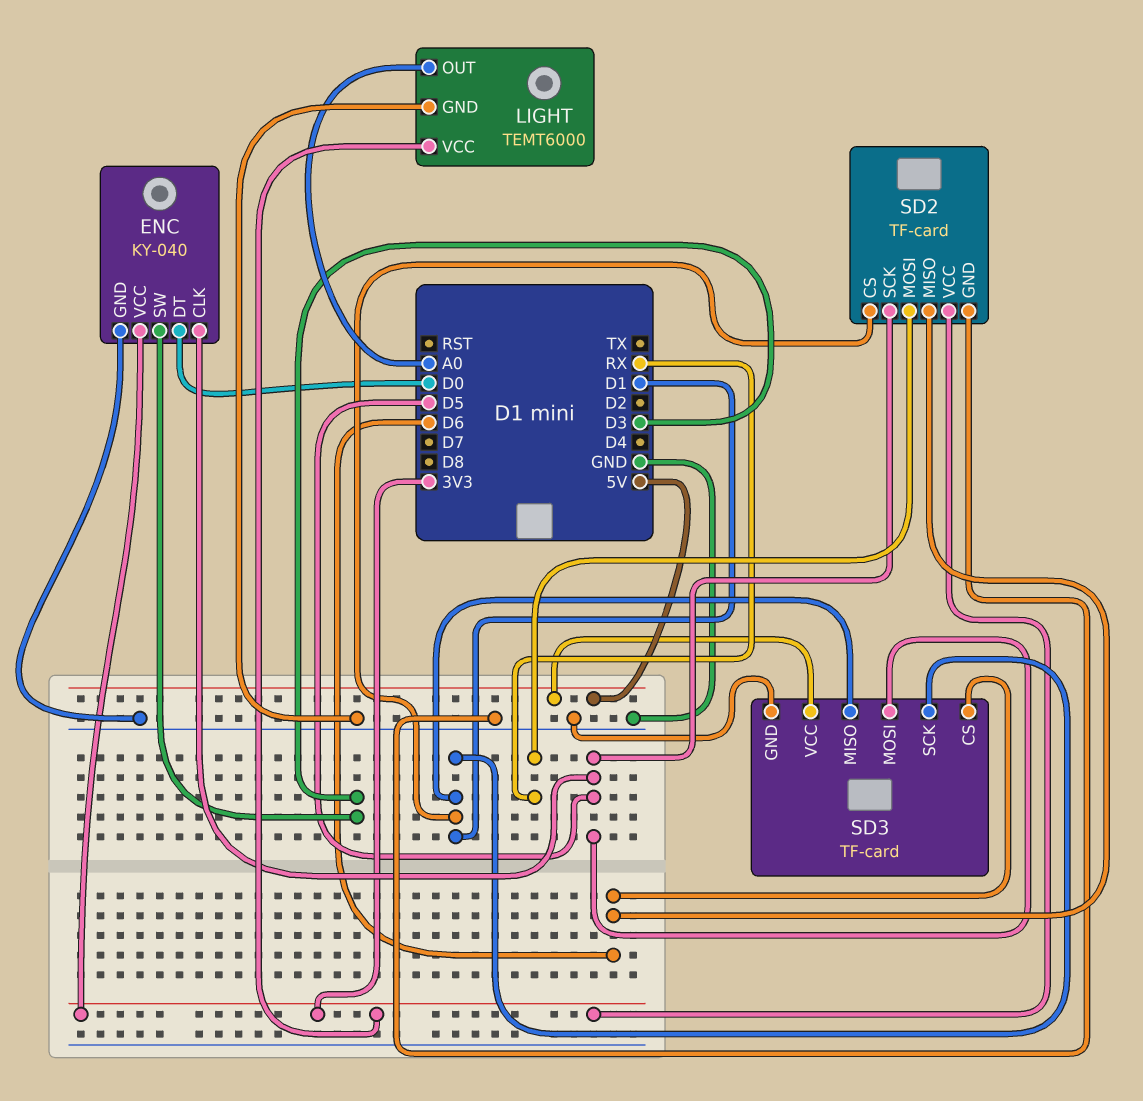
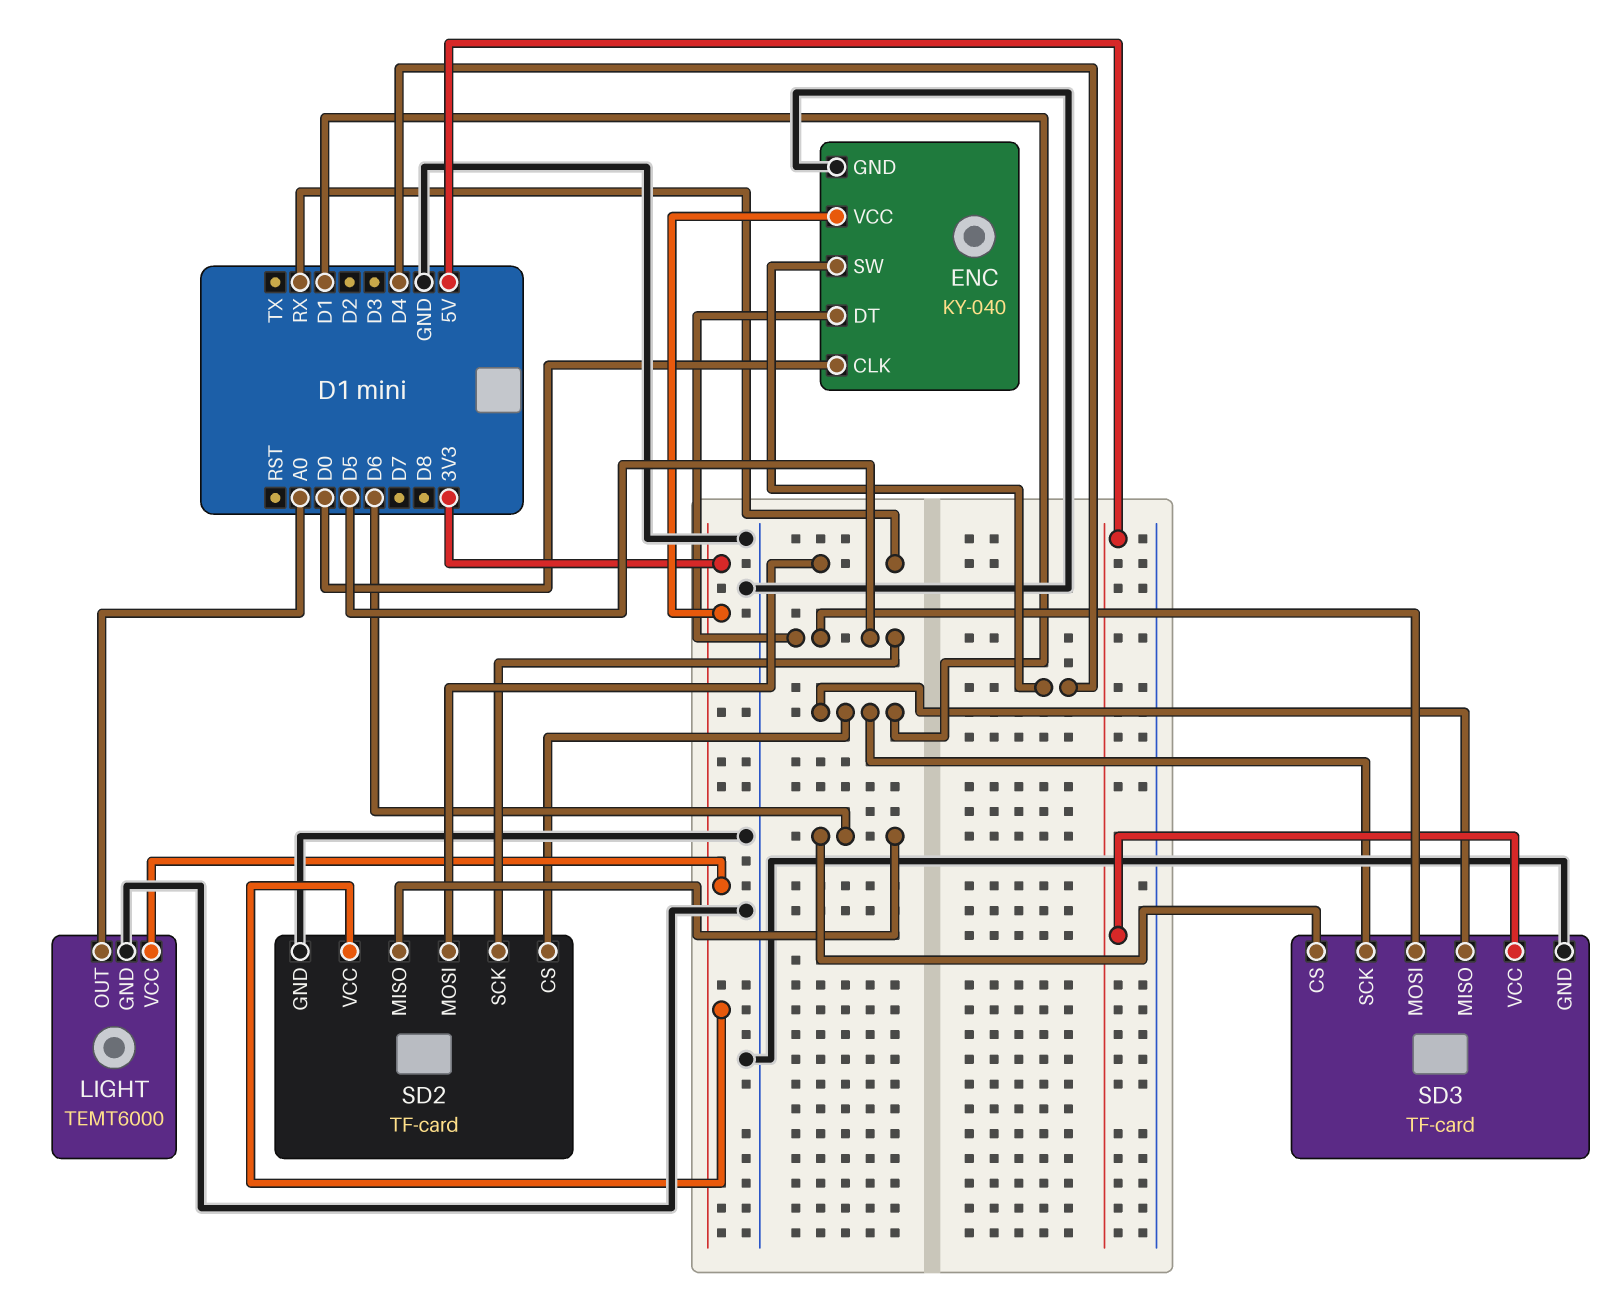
ENC pin CLK: D5 -> D0
ENC pin DT: D0 -> D5
ENC pin SW: D3 -> D4

